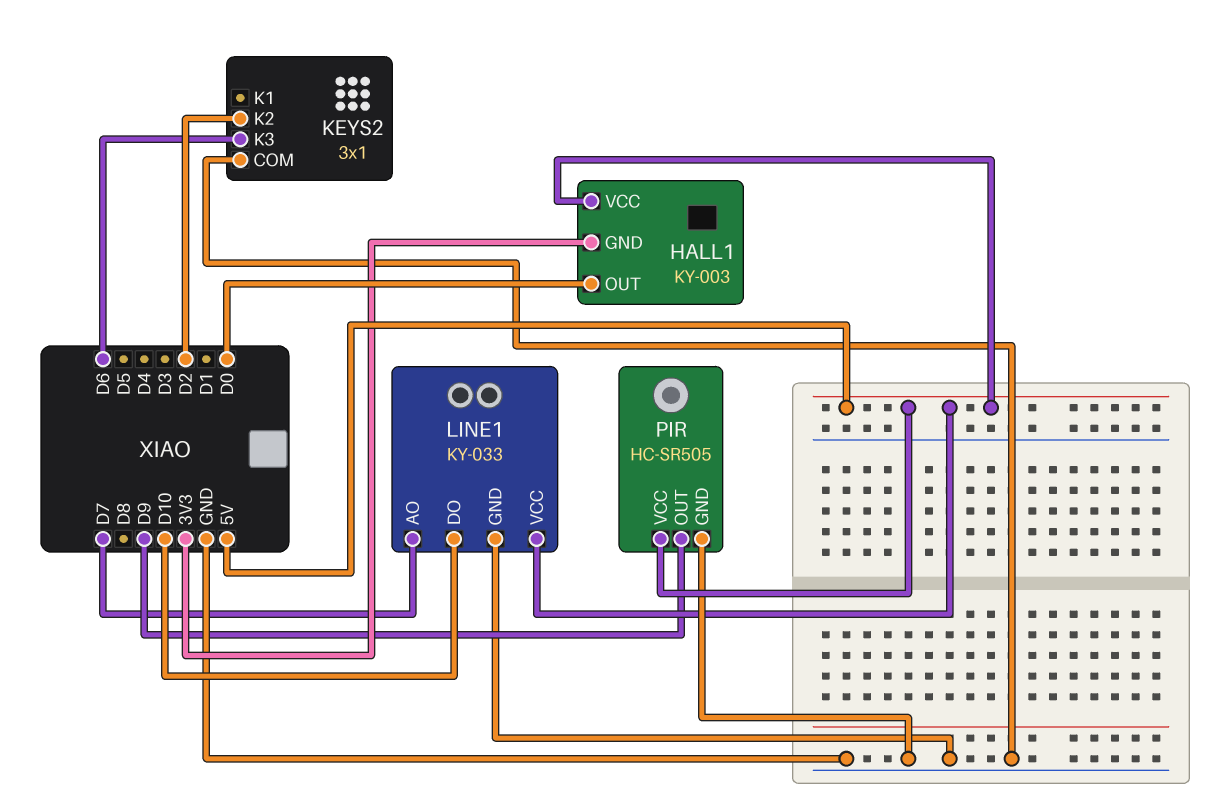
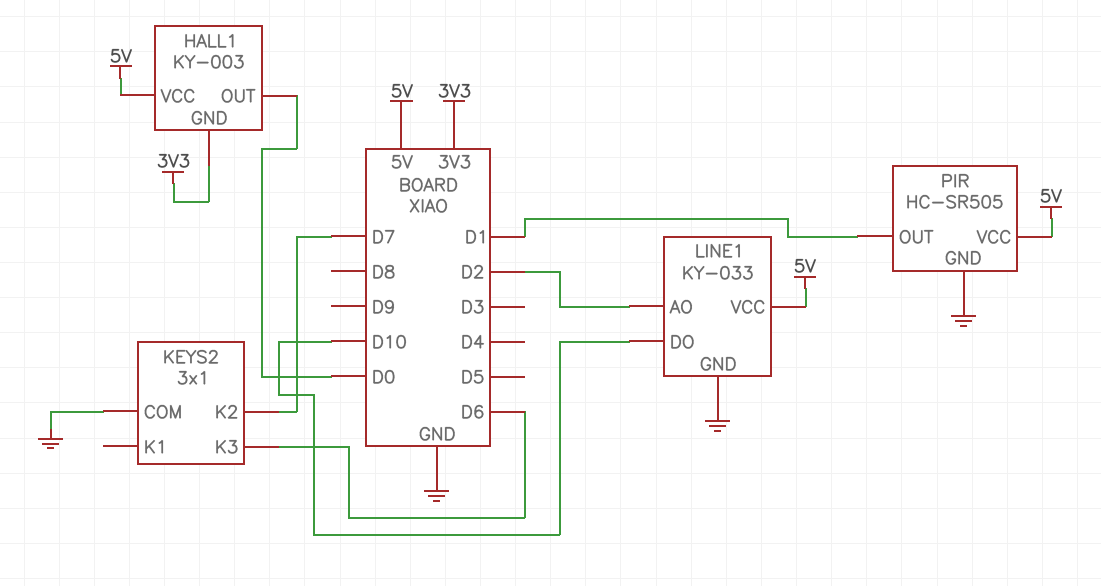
KEYS2 pin K2: D2 -> D7
LINE1 pin AO: D7 -> D2
PIR pin OUT: D9 -> D1

